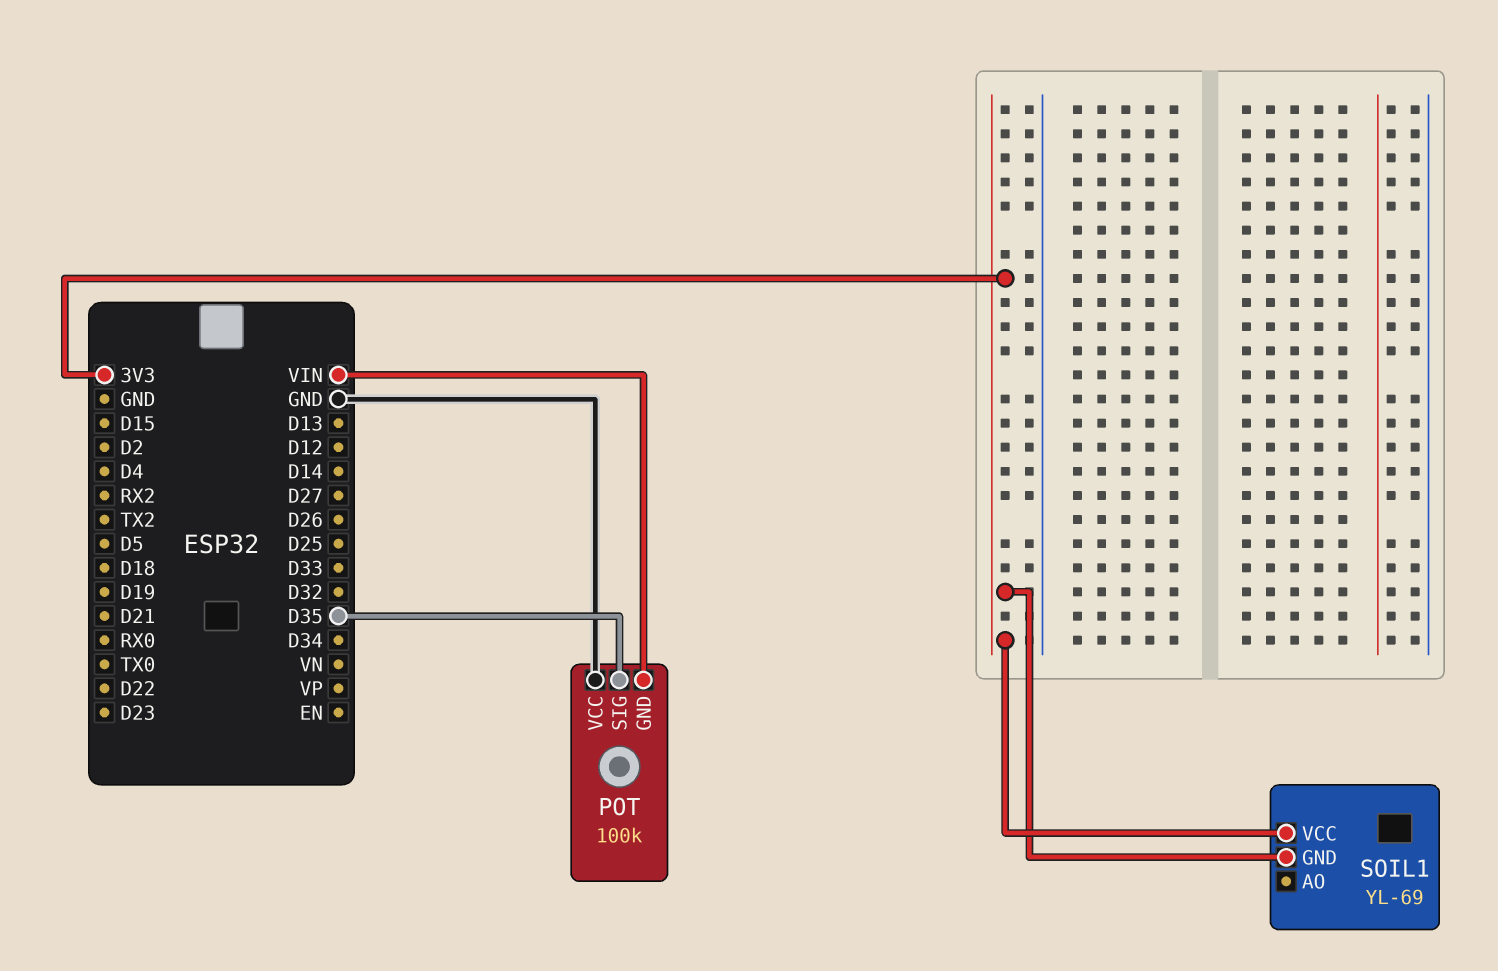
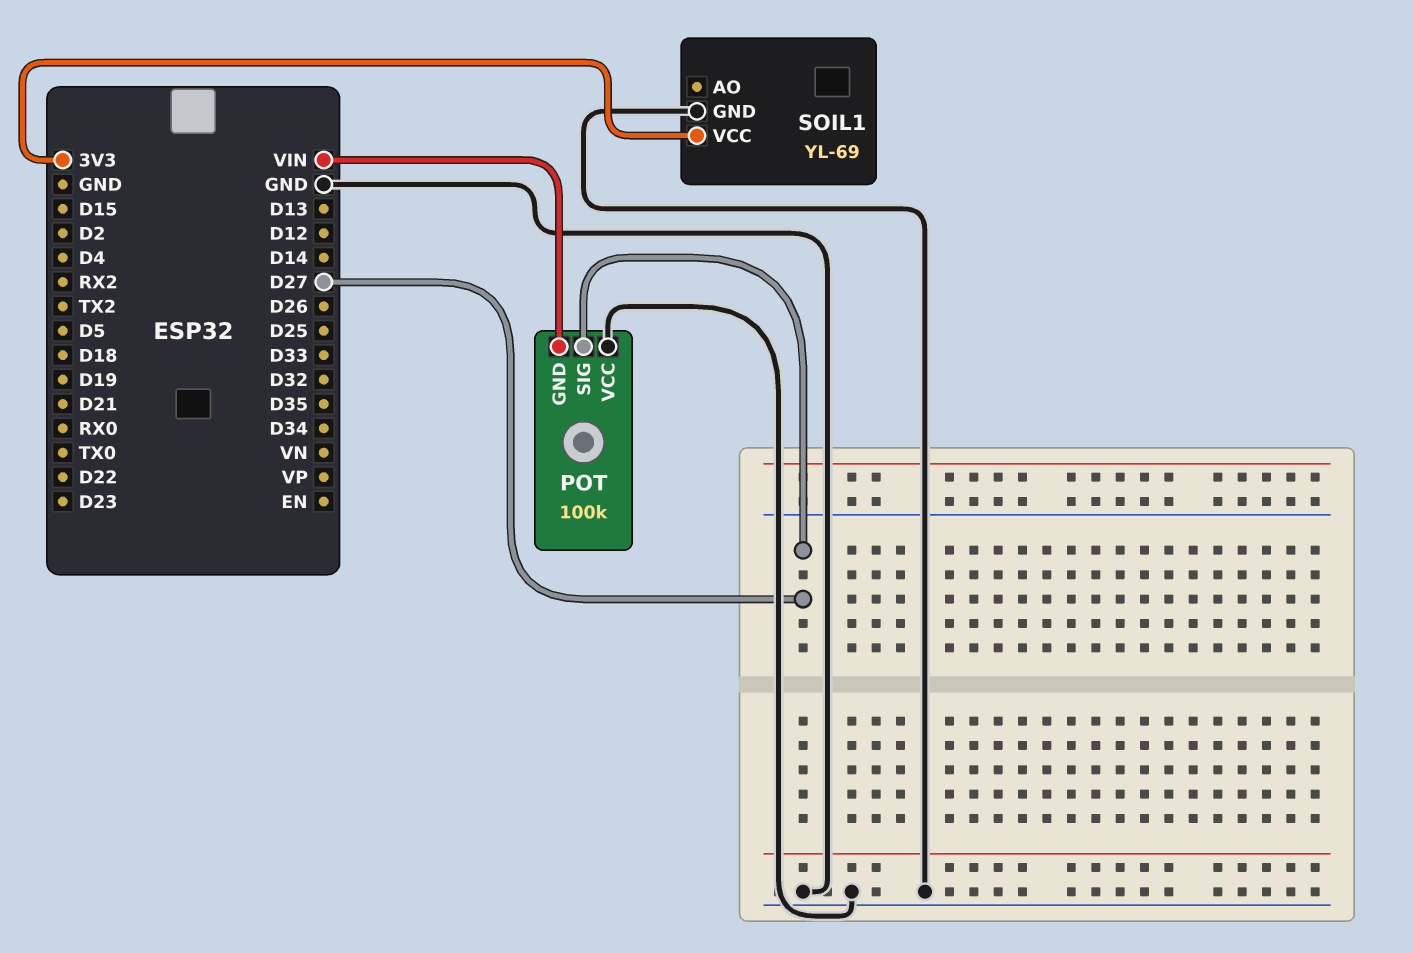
POT pin SIG: D35 -> D27
SOIL1 pin GND: 3V3 -> GND

